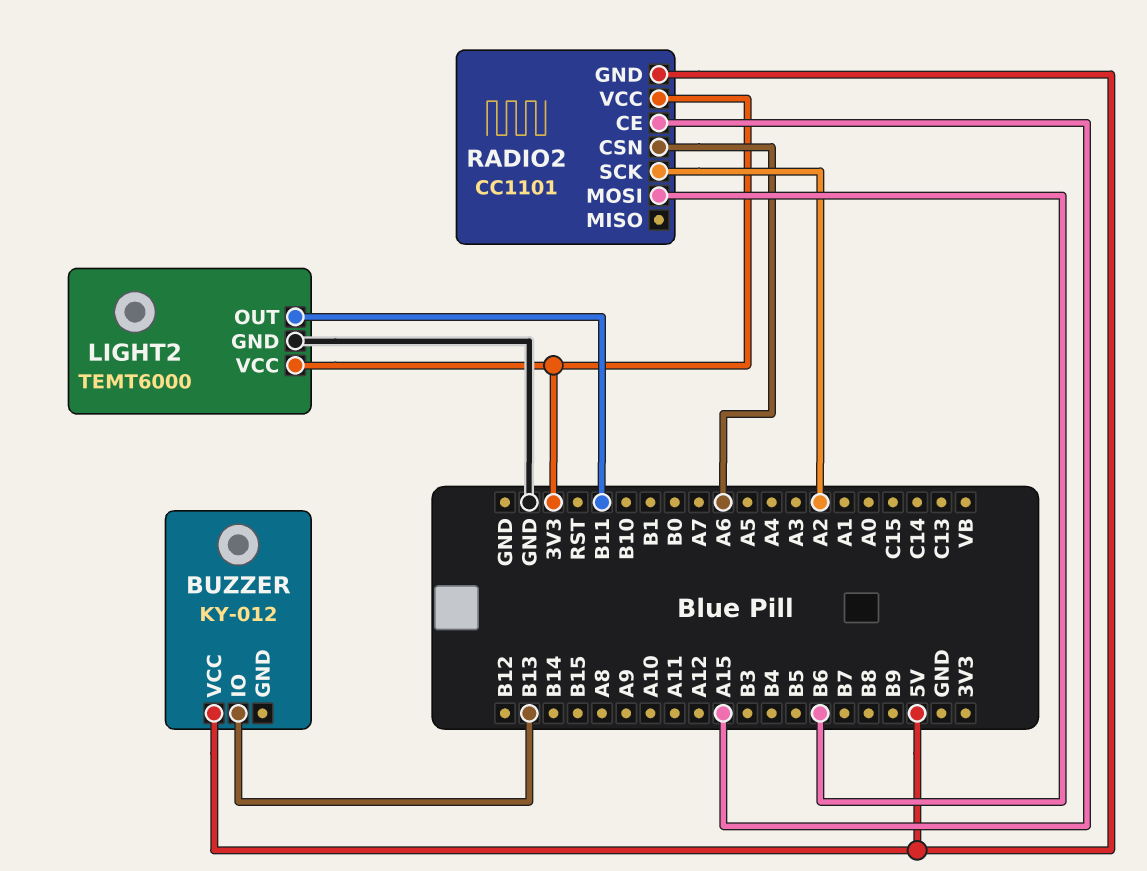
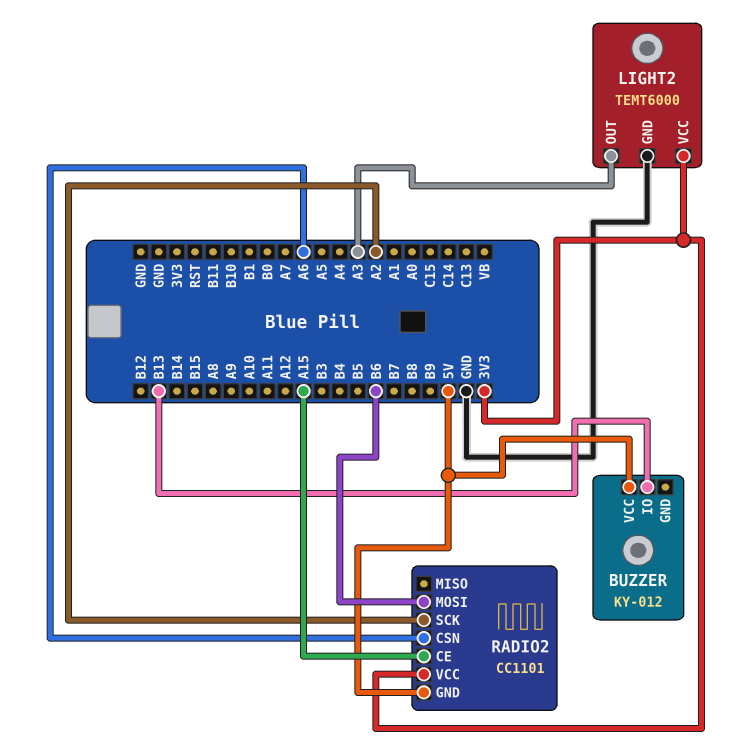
LIGHT2 pin OUT: B11 -> A3

